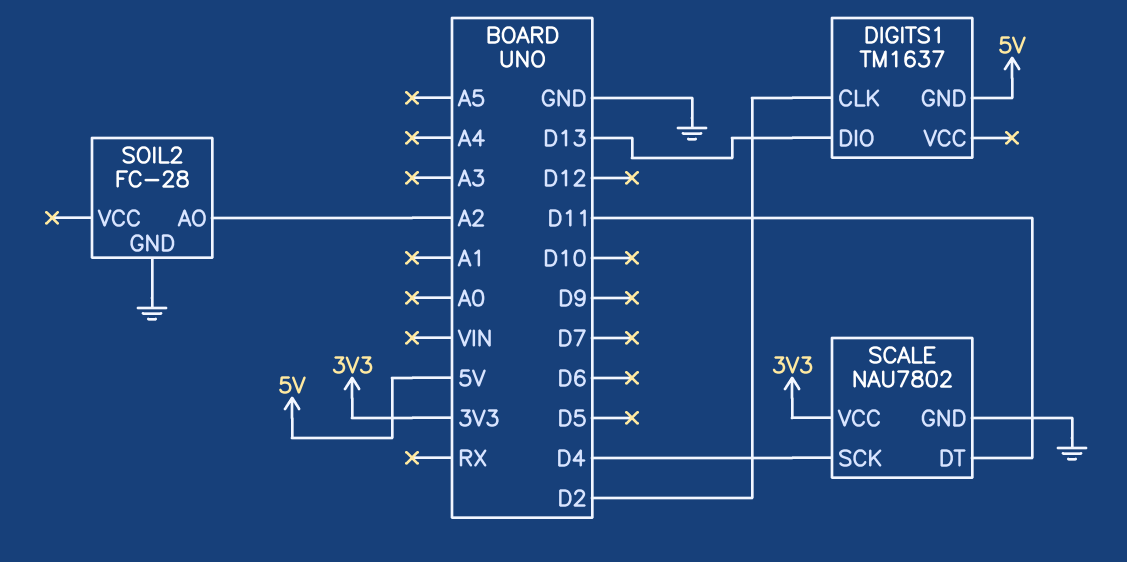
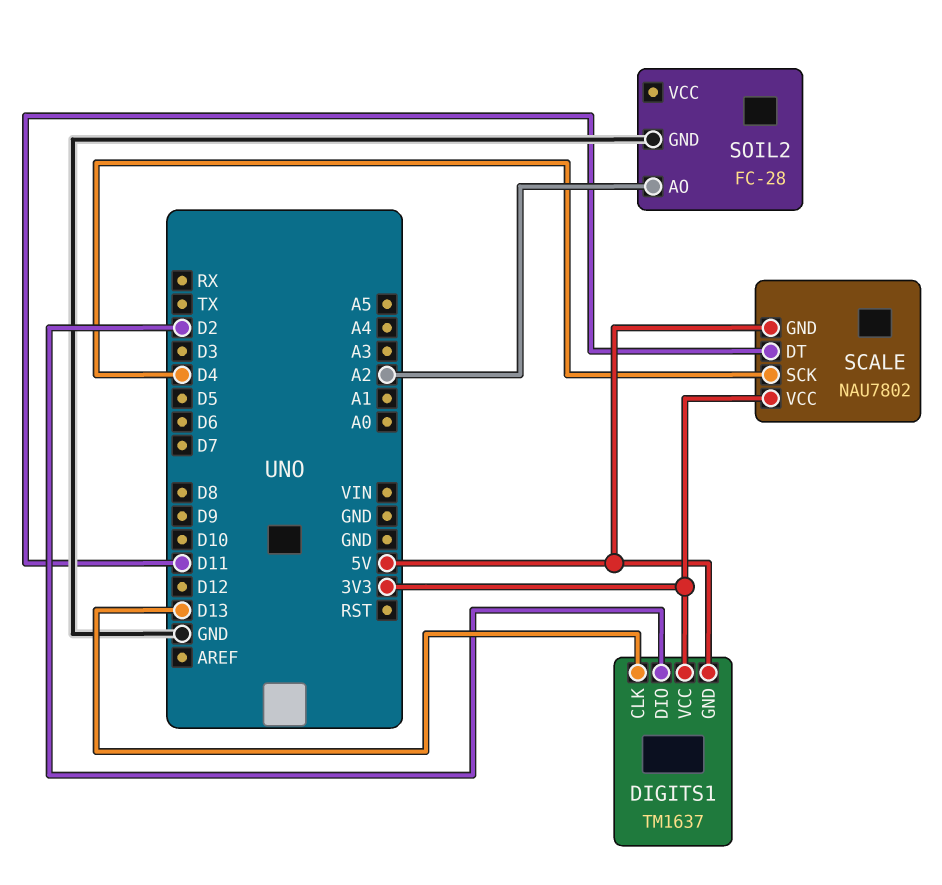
DIGITS1 pin CLK: D2 -> D13
DIGITS1 pin DIO: D13 -> D2
DIGITS1 pin VCC: none -> 3V3
SCALE pin GND: GND -> 5V

